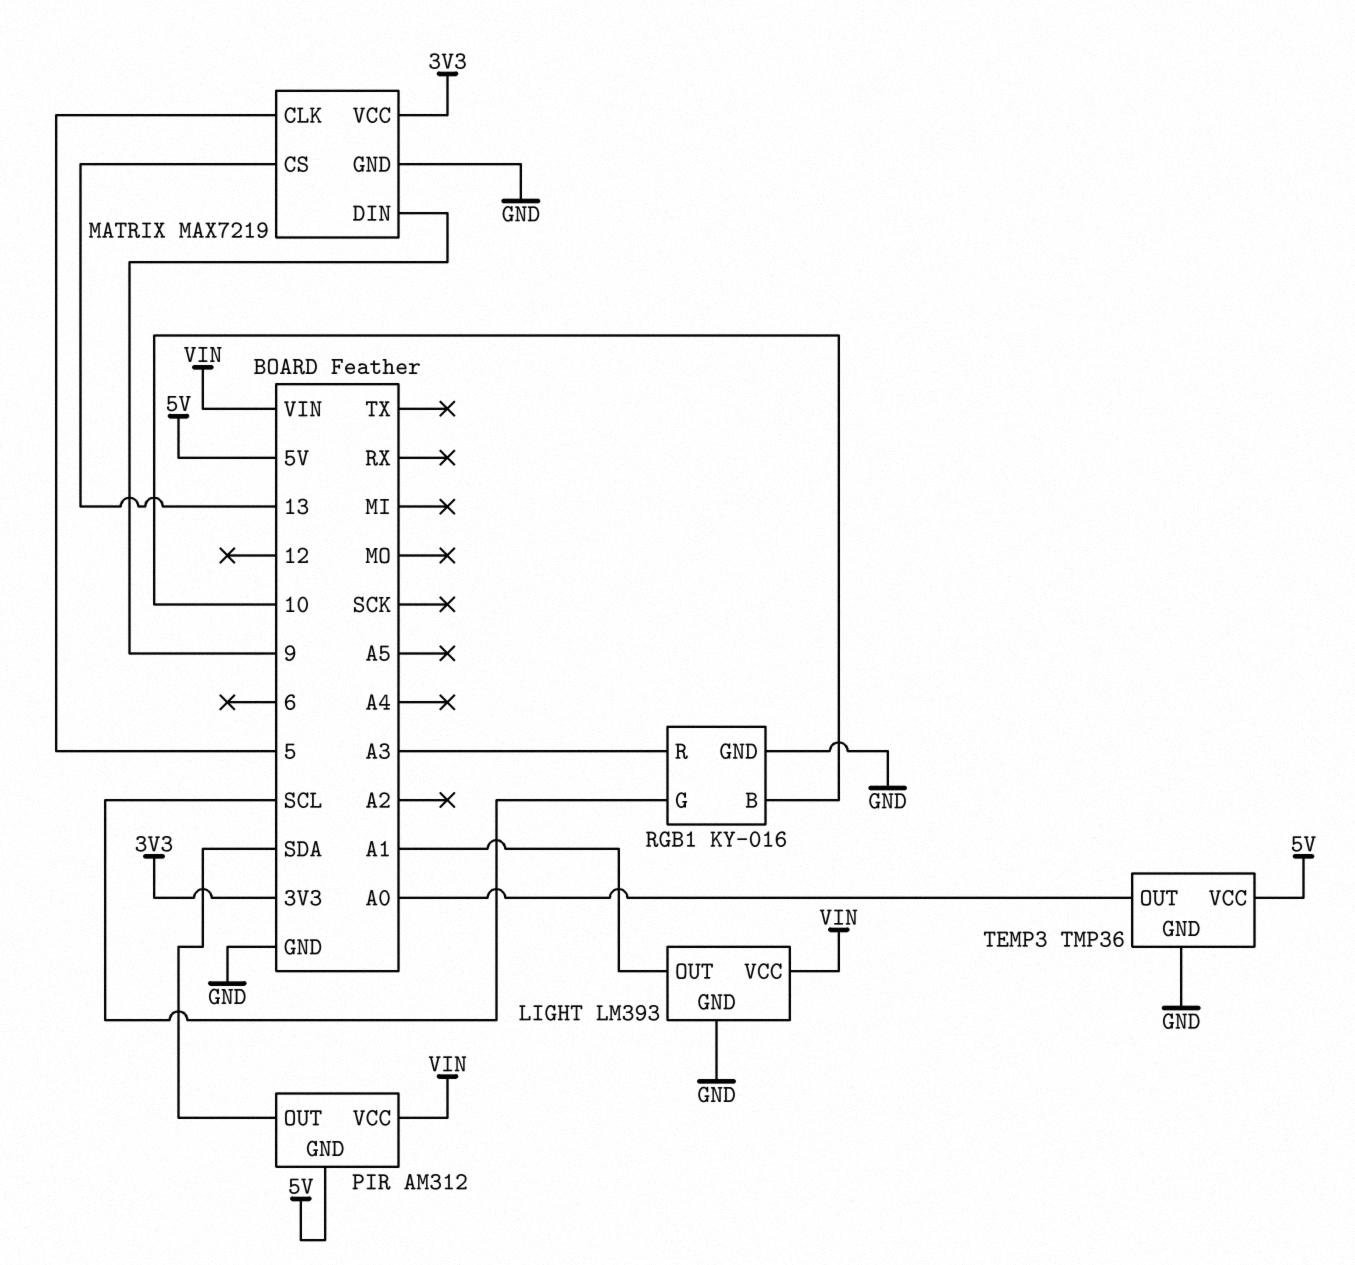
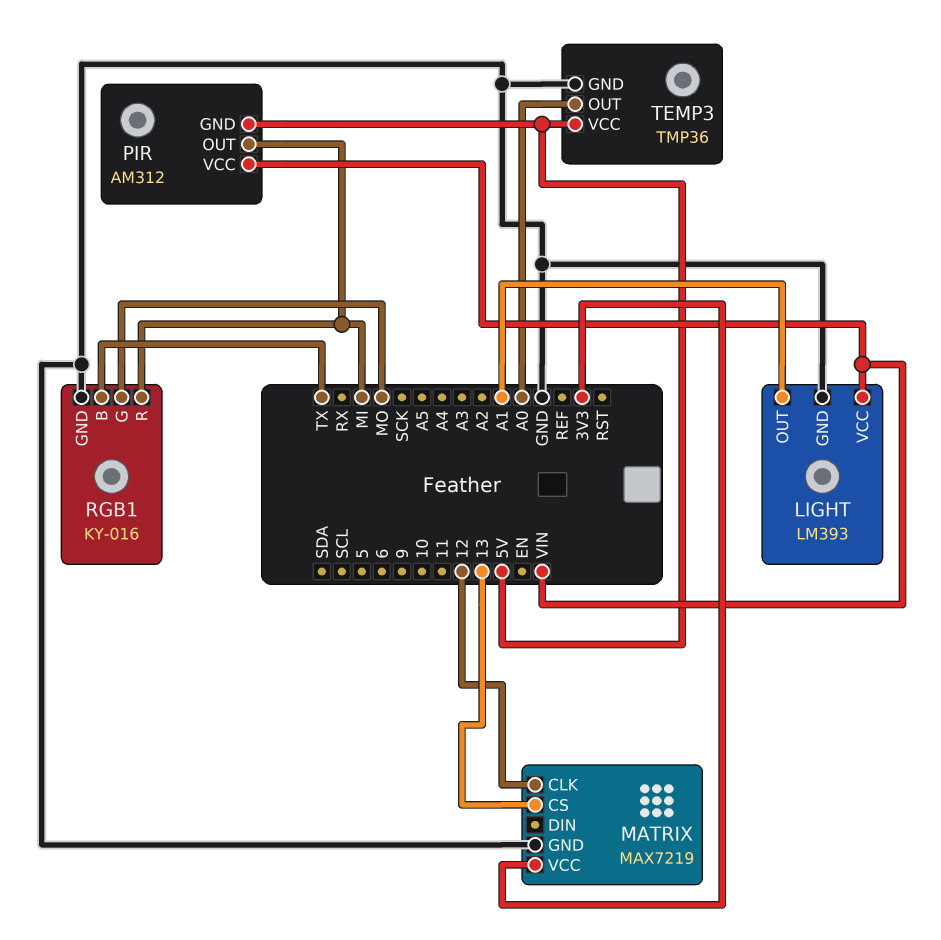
MATRIX pin CLK: 5 -> 12
MATRIX pin DIN: 9 -> none
PIR pin OUT: SDA -> MI
RGB1 pin B: 10 -> TX
RGB1 pin G: SCL -> MO
RGB1 pin R: A3 -> MI

